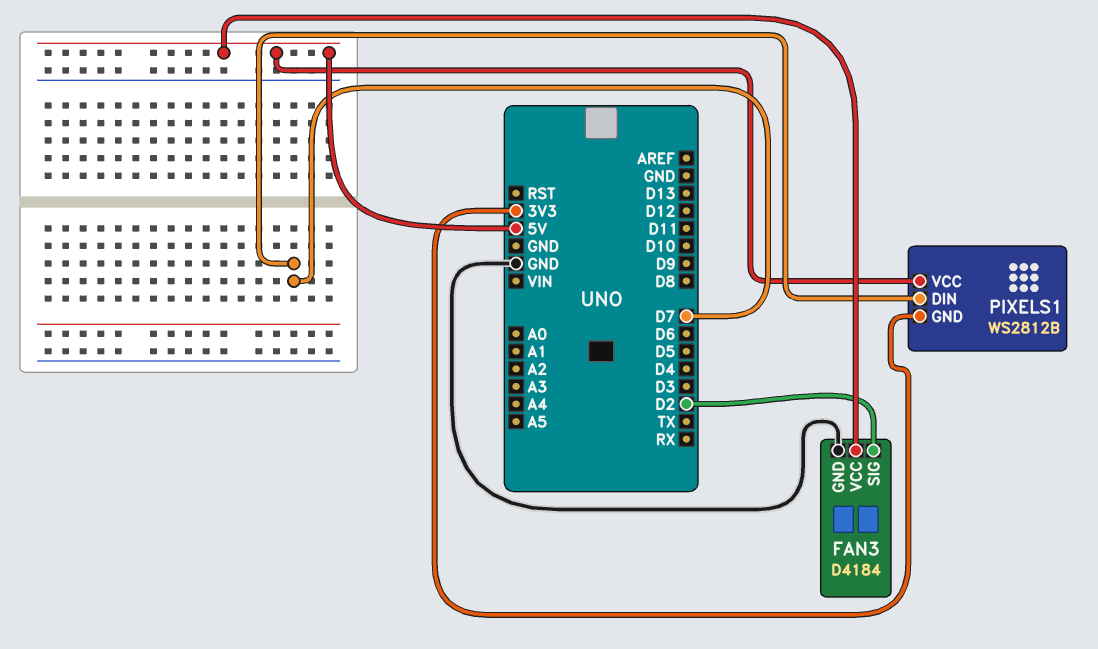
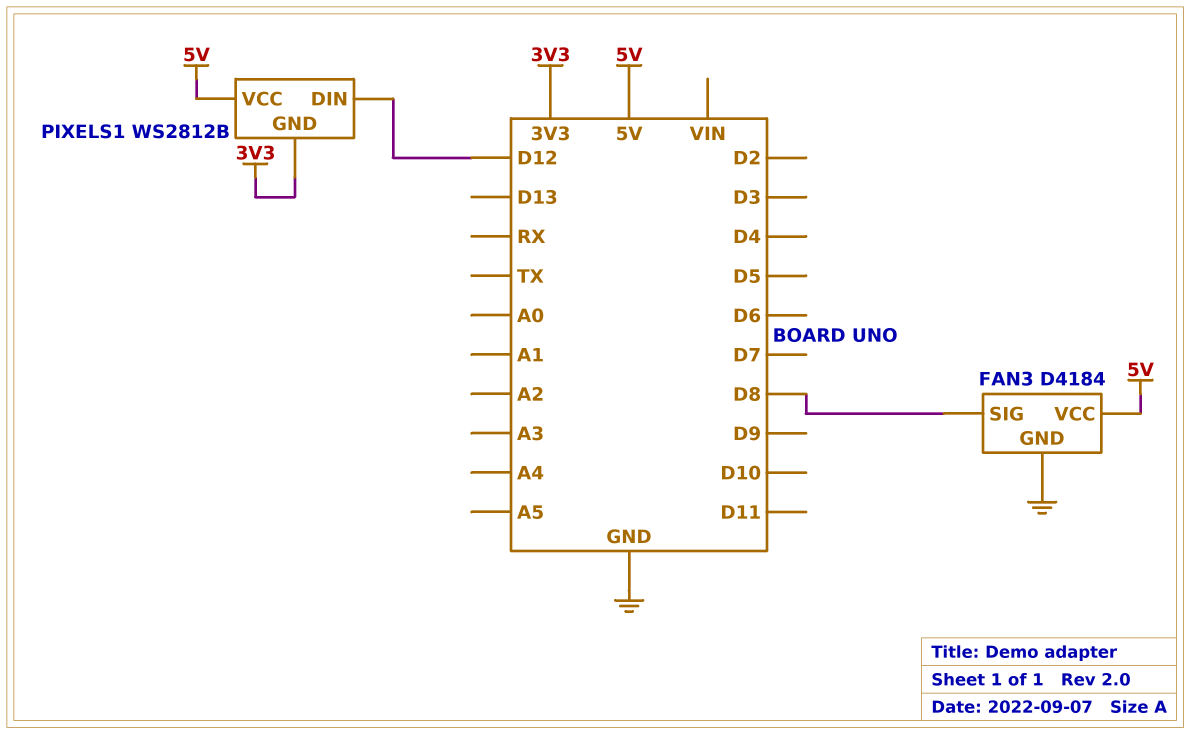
FAN3 pin SIG: D2 -> D8
PIXELS1 pin DIN: D7 -> D12

